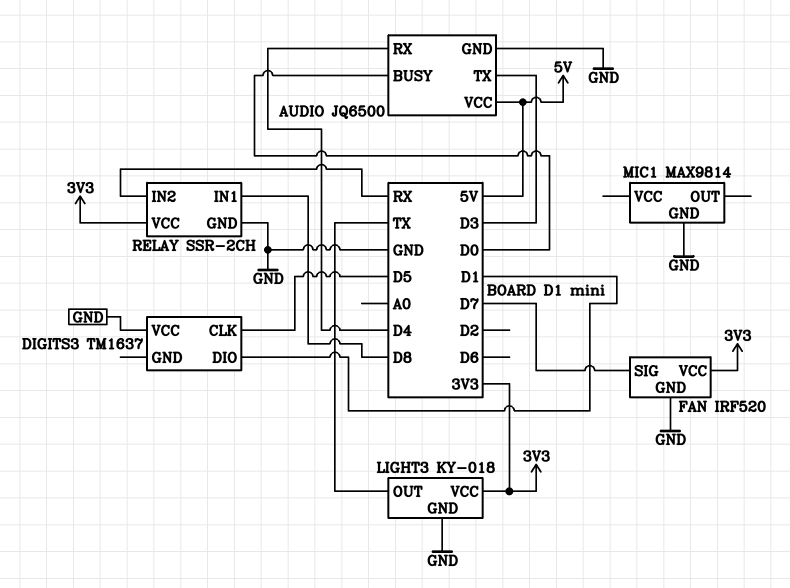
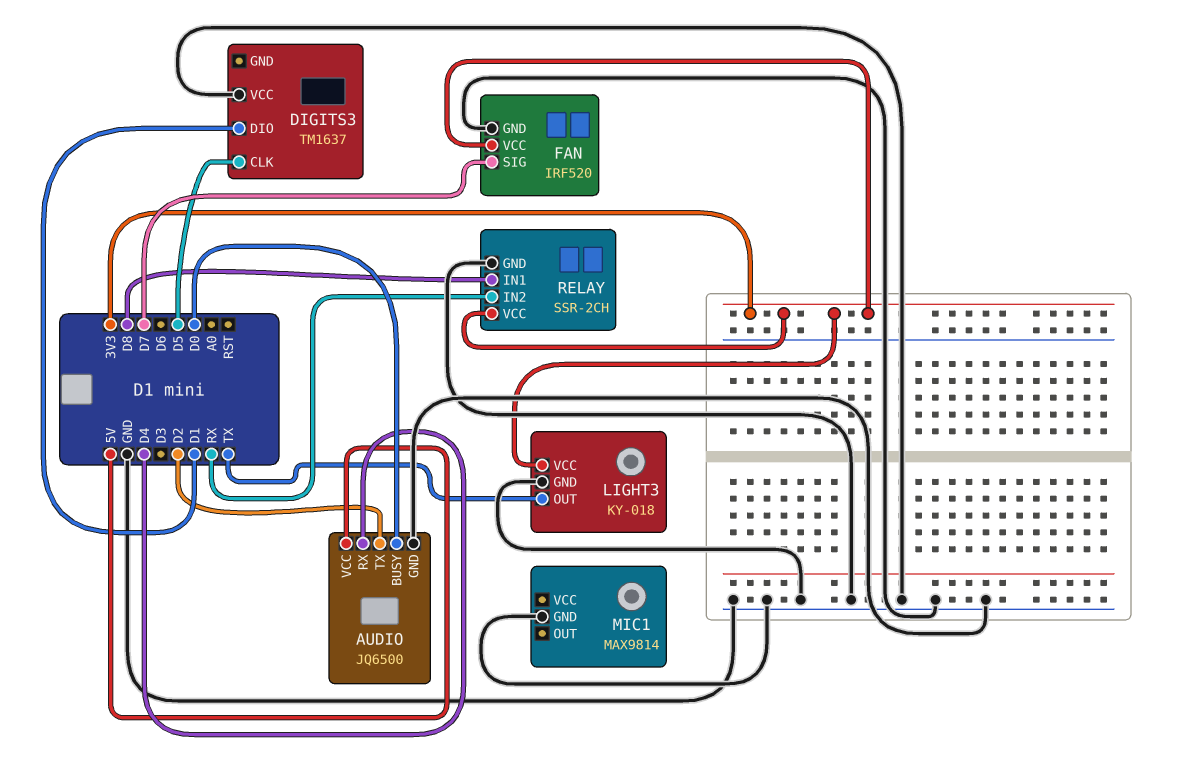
AUDIO pin TX: D3 -> D2

